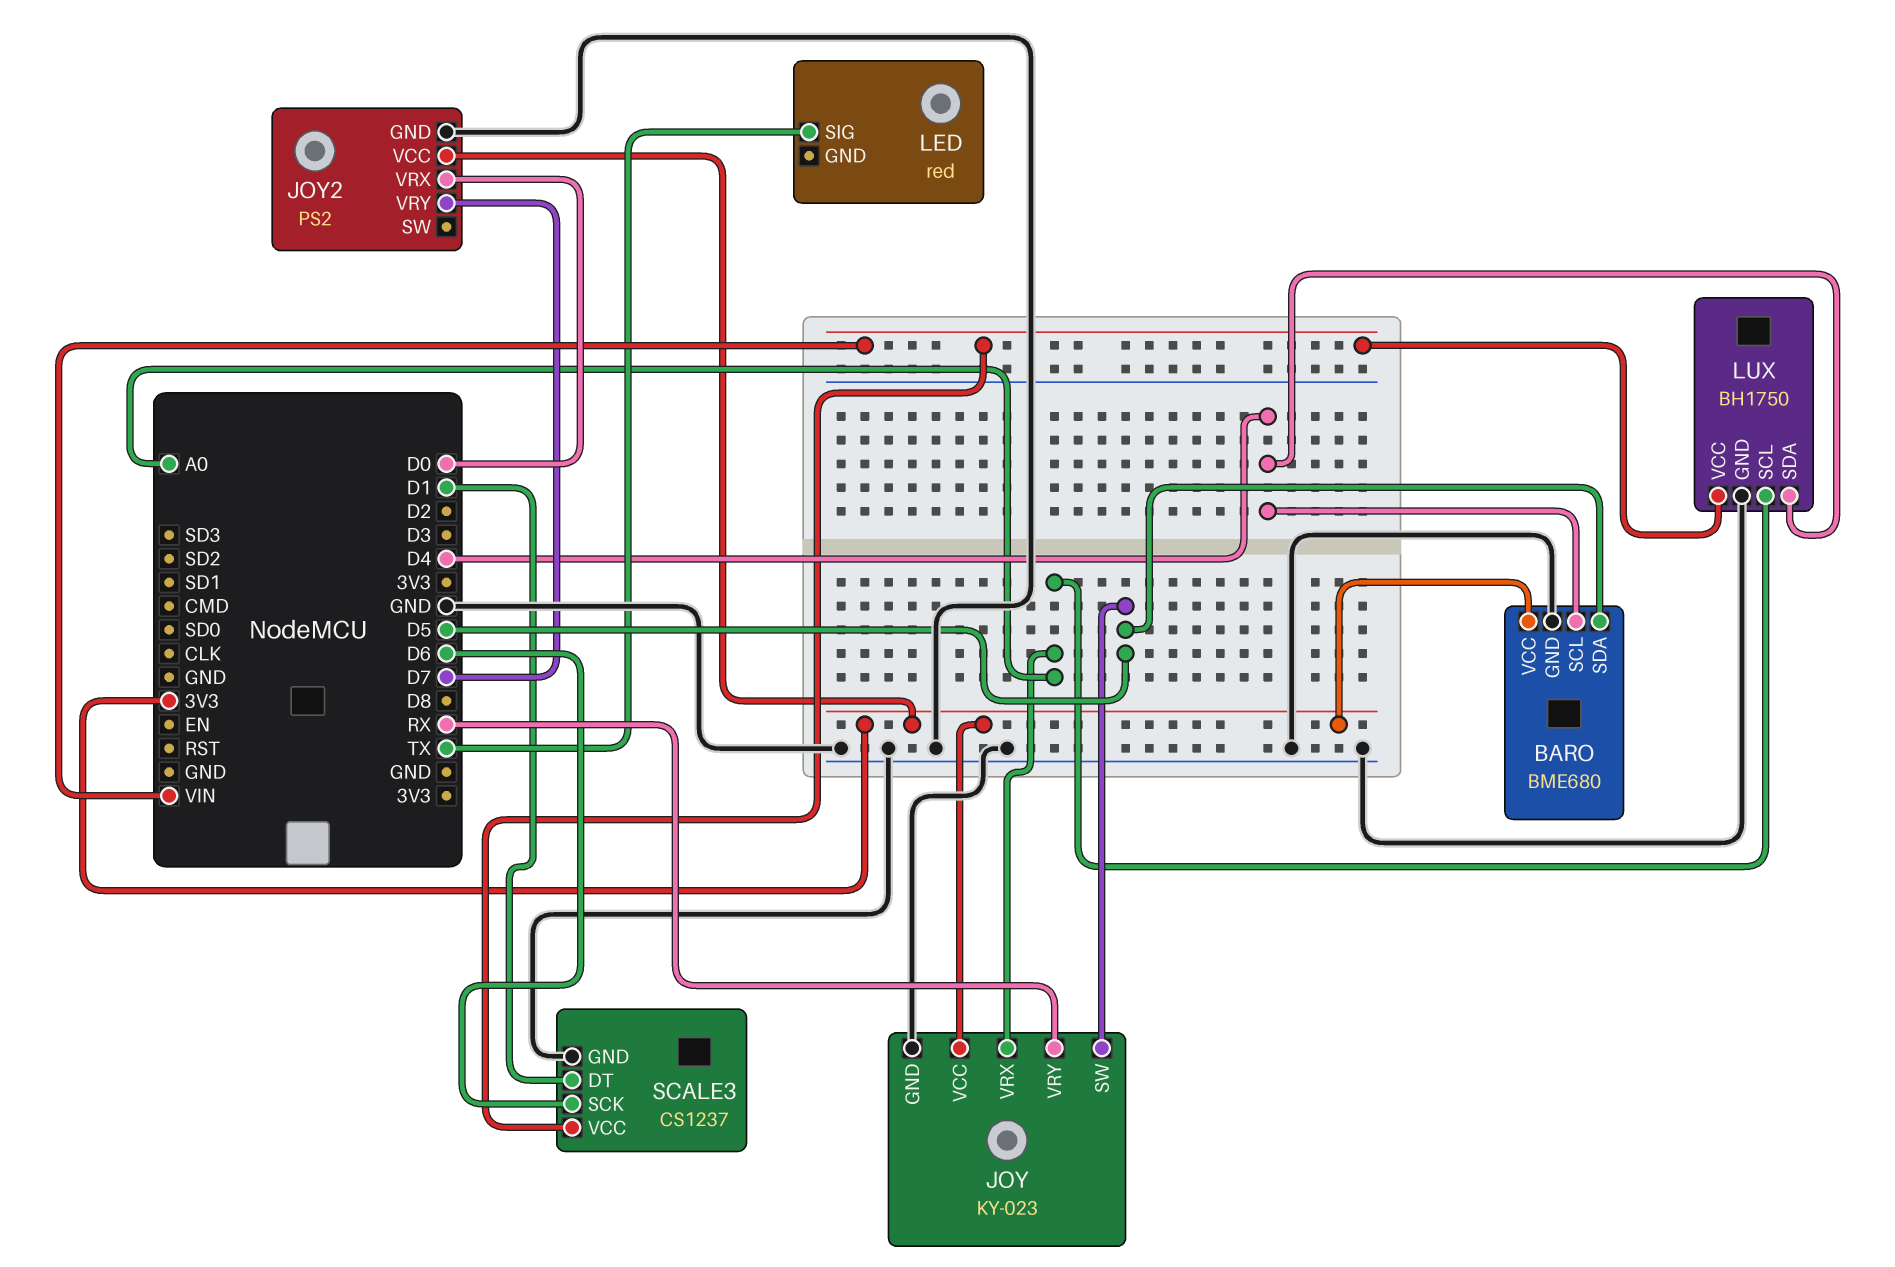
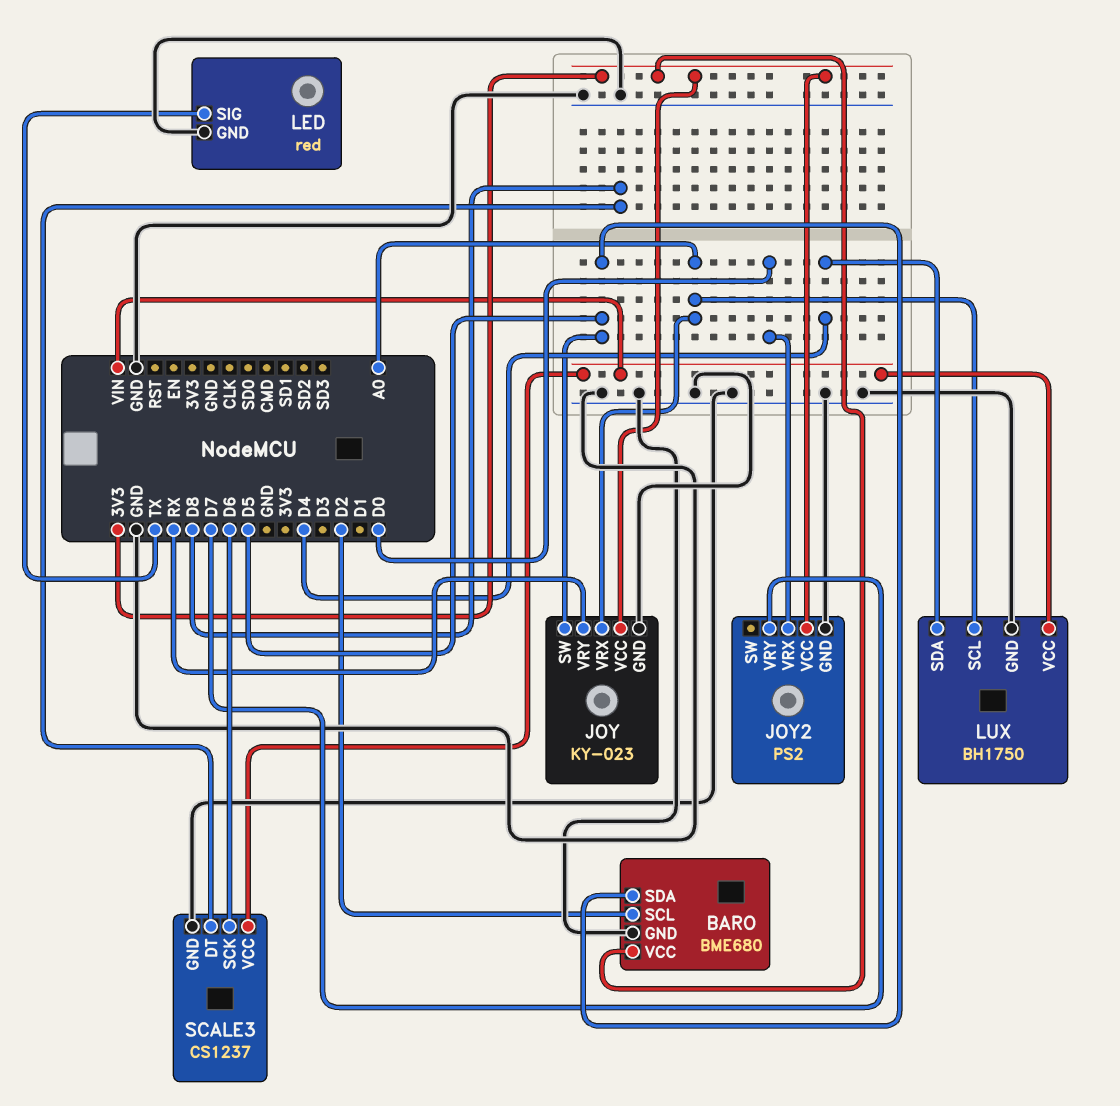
BARO pin SCL: D4 -> D2
LED pin GND: none -> GND
SCALE3 pin DT: D1 -> D8

